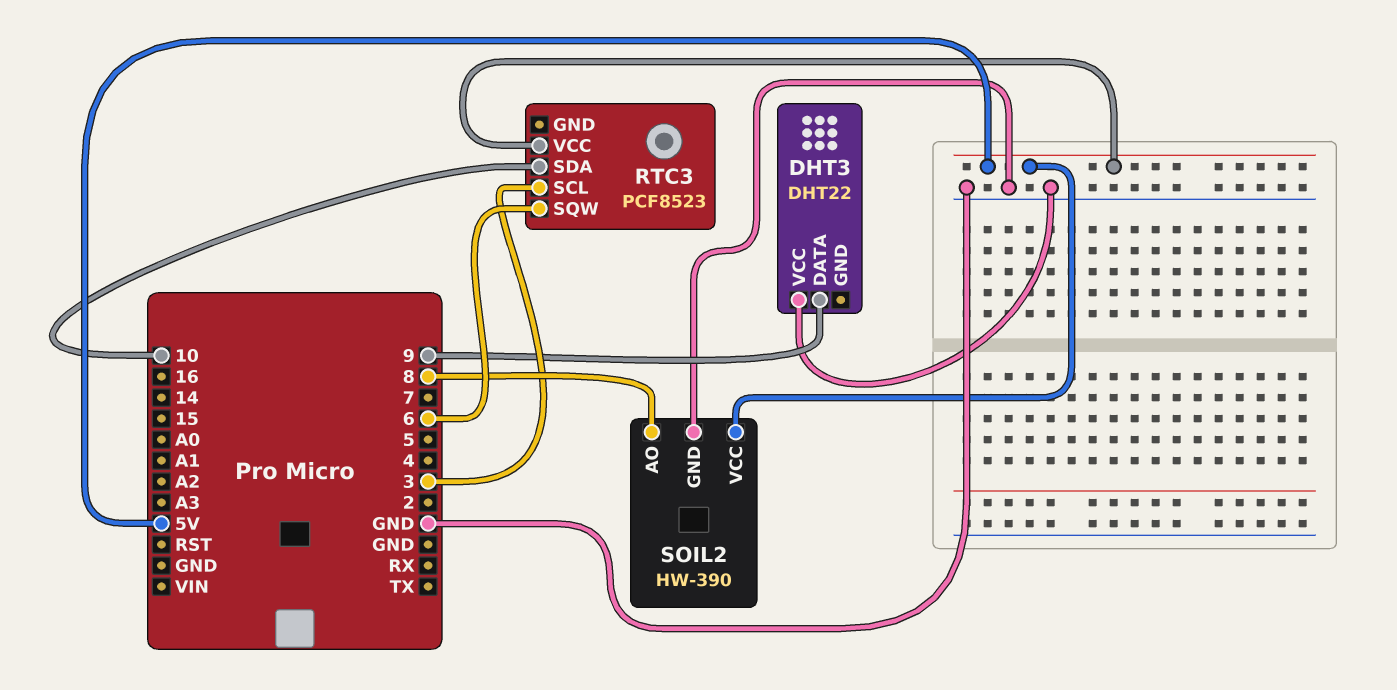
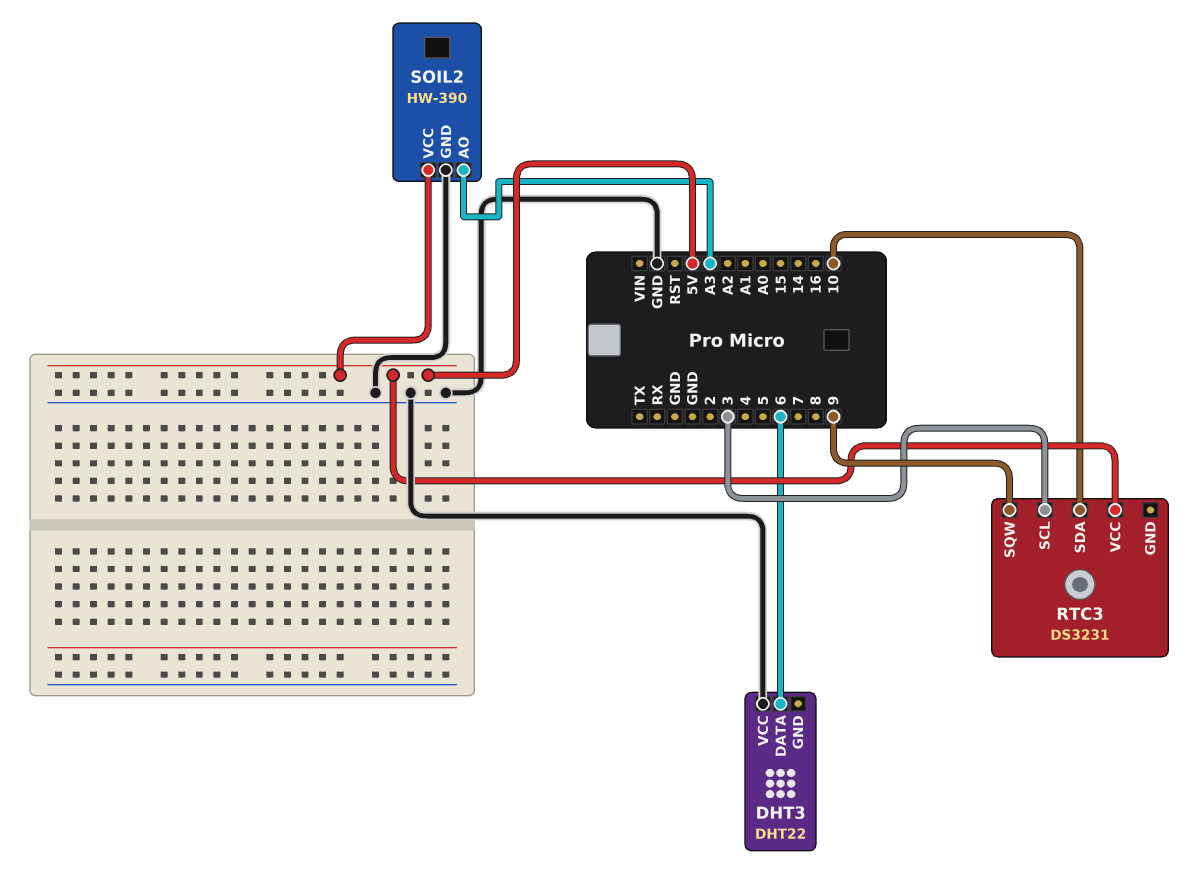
DHT3 pin DATA: 9 -> 6
RTC3: PCF8523 -> DS3231
RTC3 pin SQW: 6 -> 9
SOIL2 pin AO: 8 -> A3

